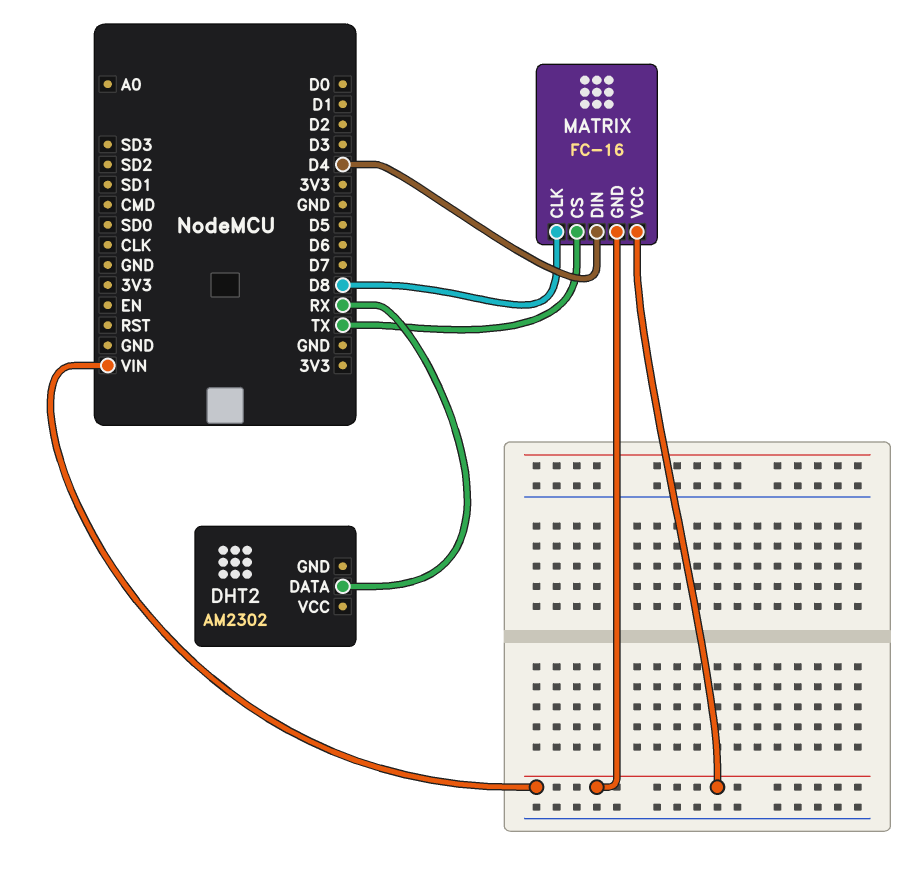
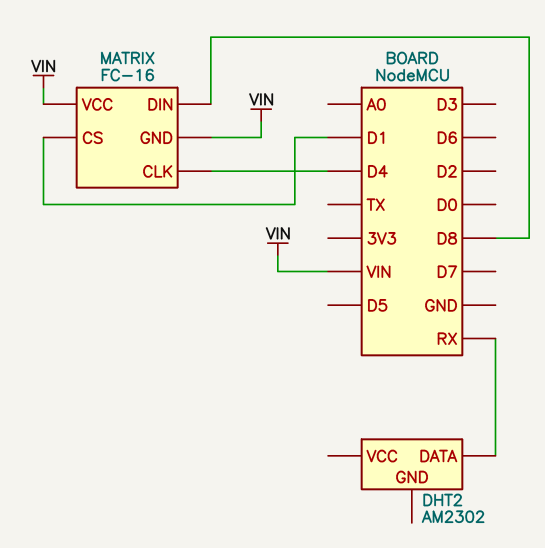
MATRIX pin CLK: D8 -> D4
MATRIX pin CS: TX -> D1
MATRIX pin DIN: D4 -> D8

